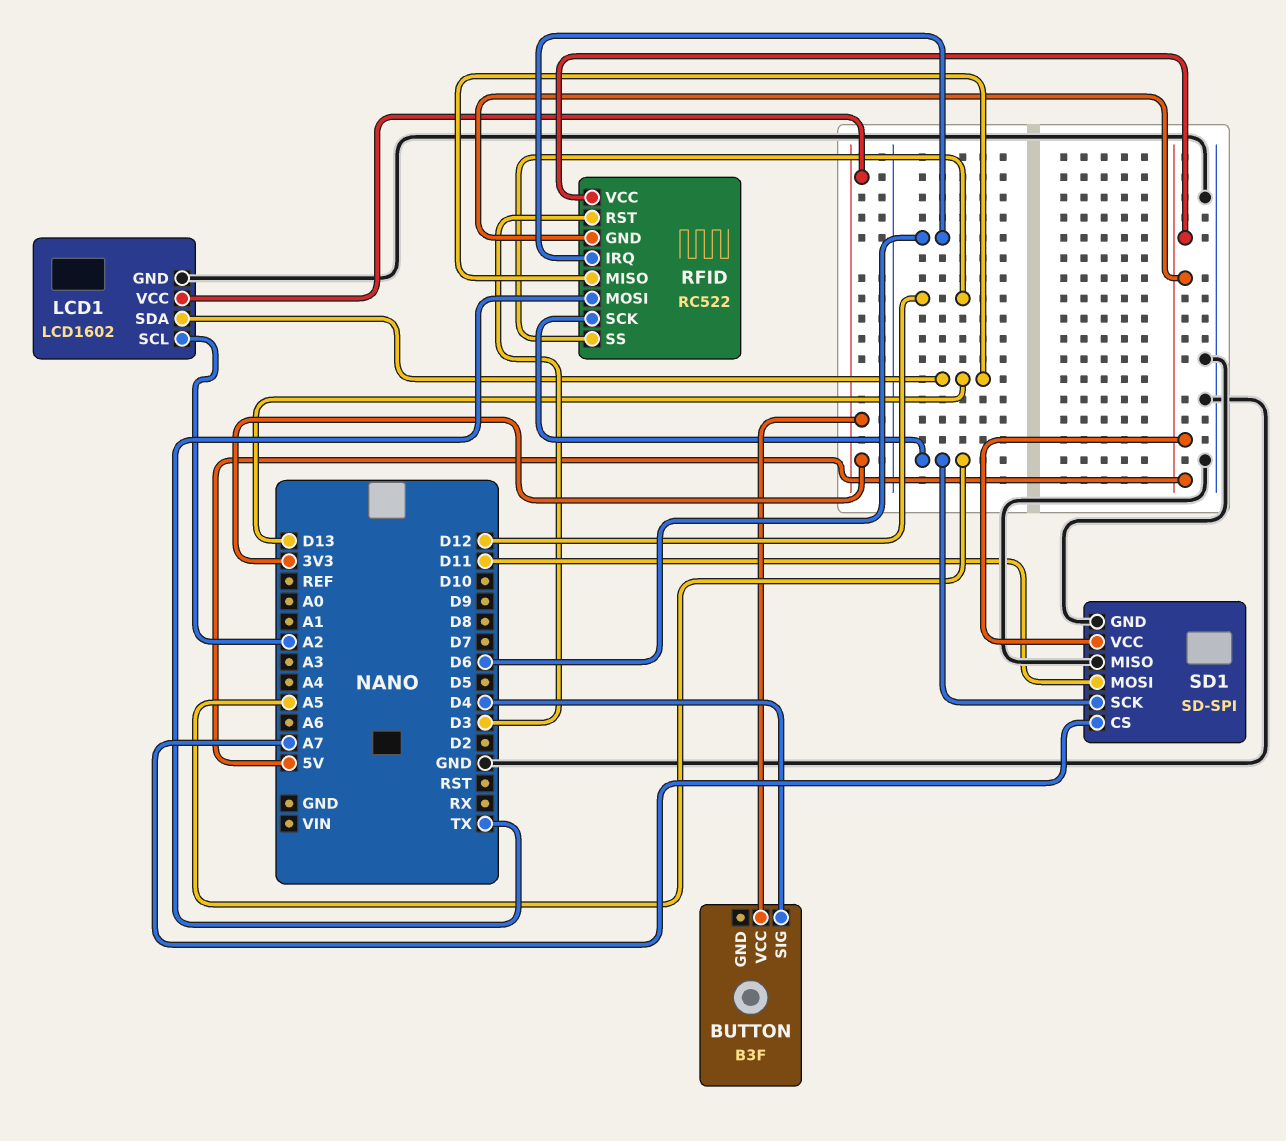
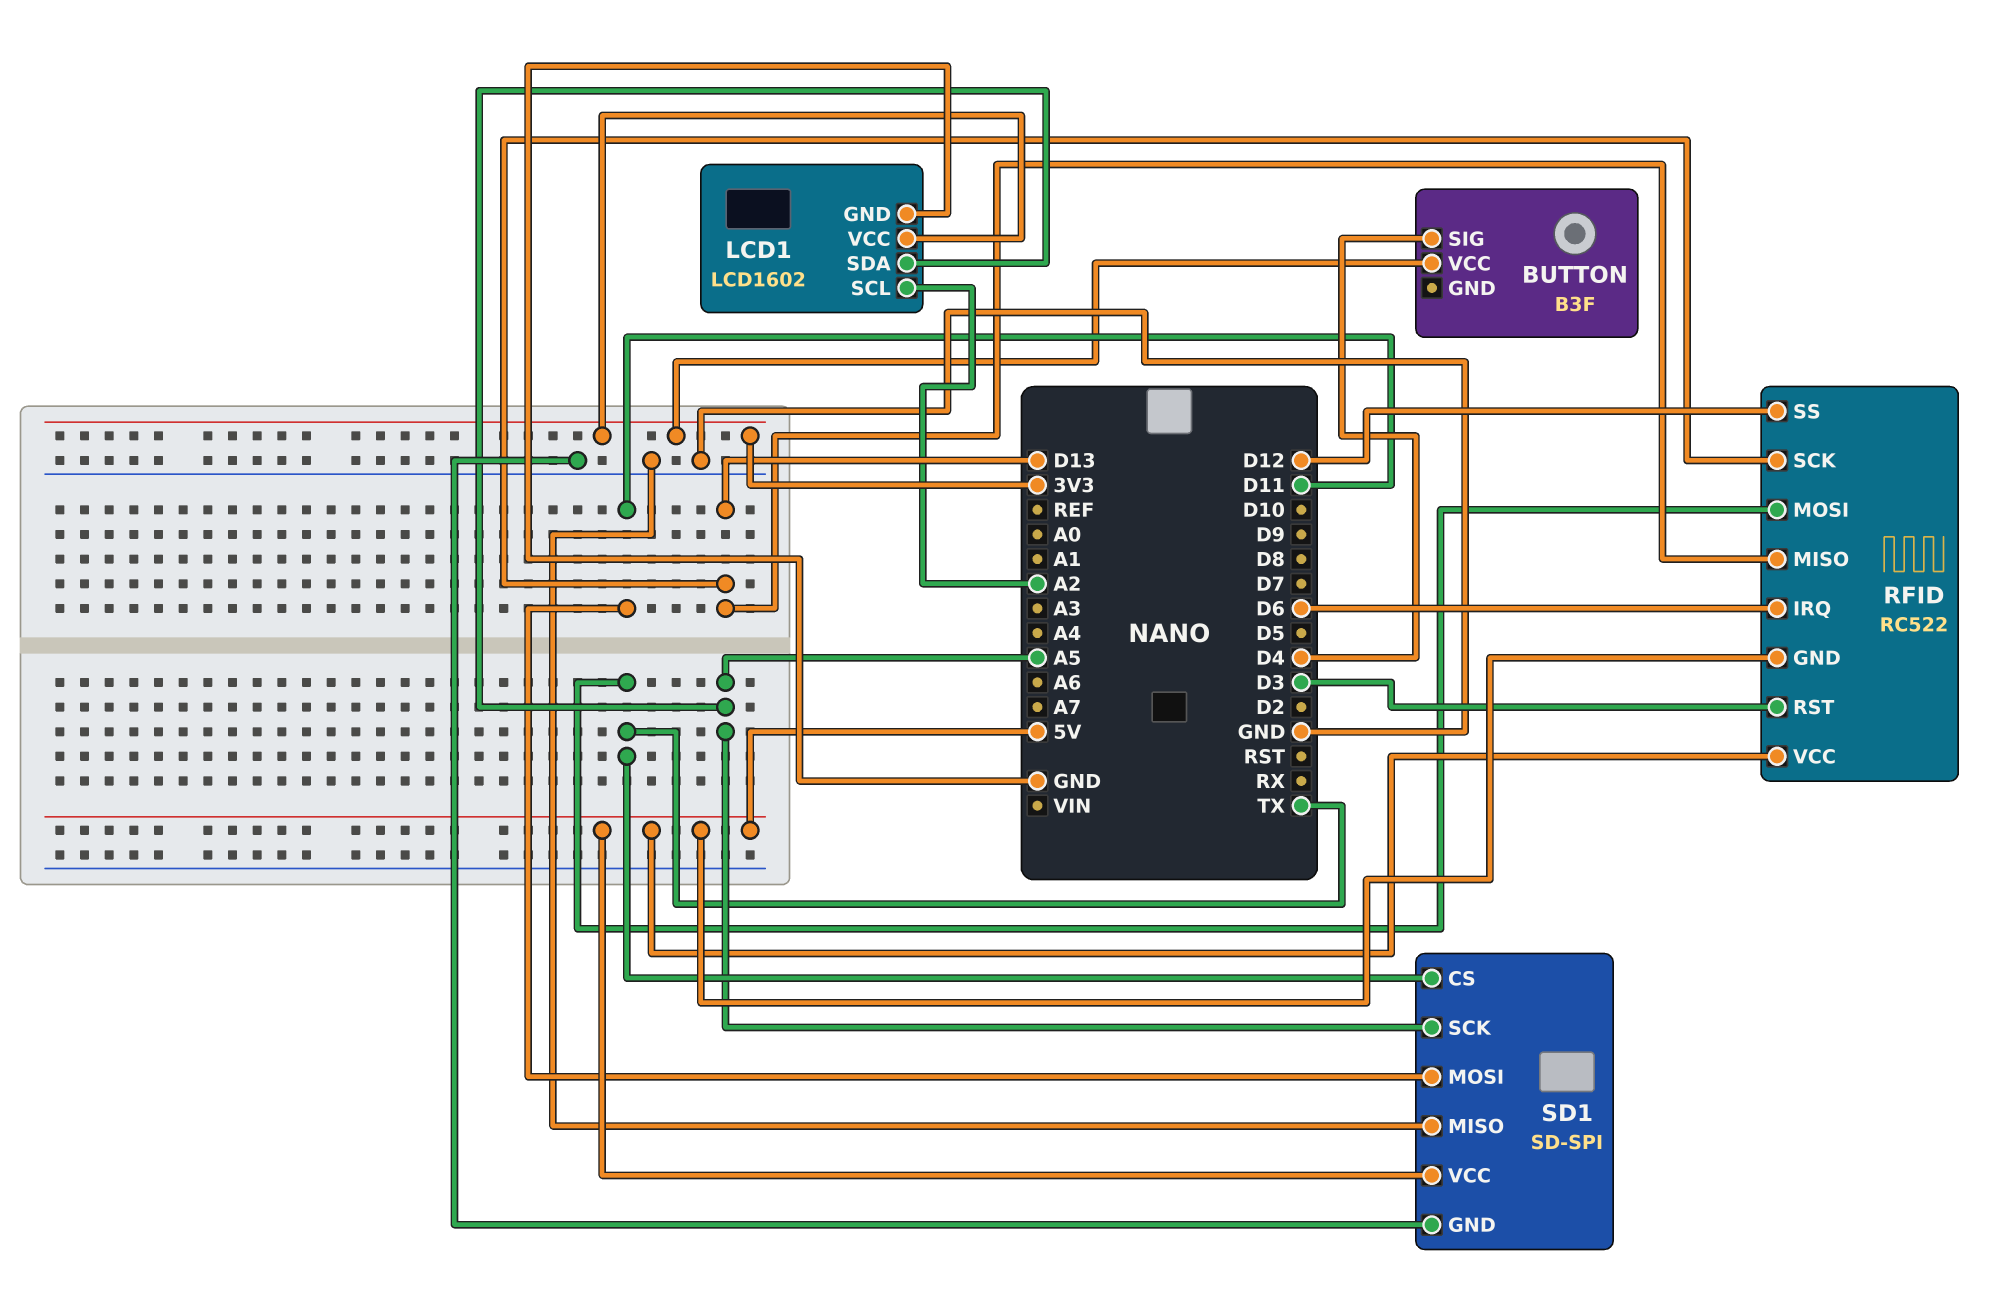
LCD1 pin SDA: D13 -> A5
RFID pin SCK: A5 -> D13
SD1 pin CS: A7 -> TX

